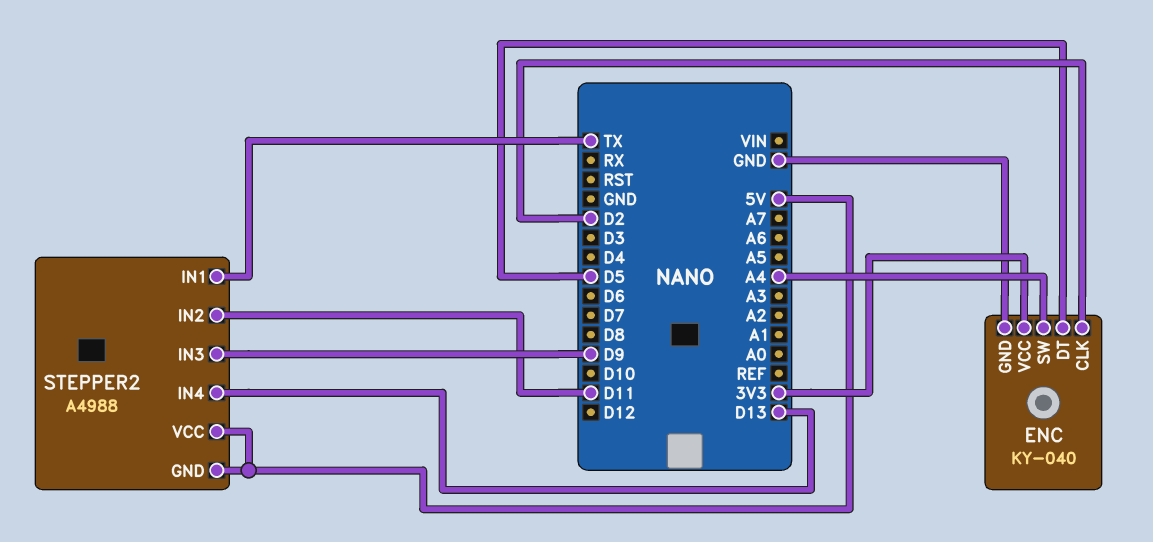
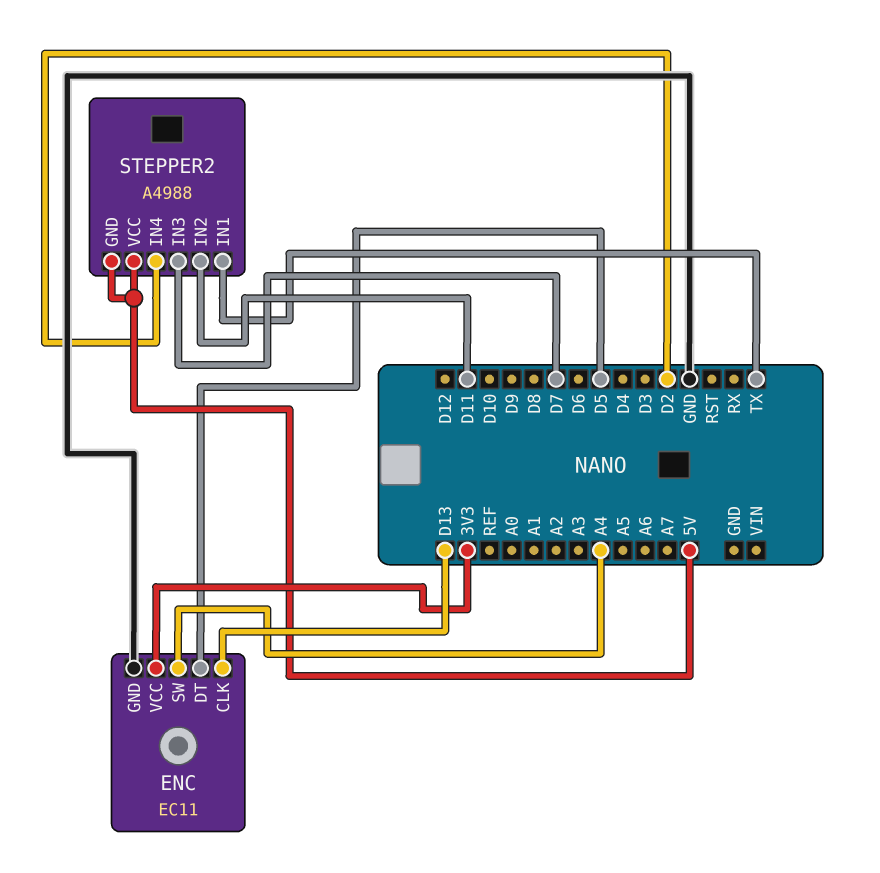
ENC: KY-040 -> EC11
ENC pin CLK: D2 -> D13
STEPPER2 pin IN3: D9 -> D7
STEPPER2 pin IN4: D13 -> D2

